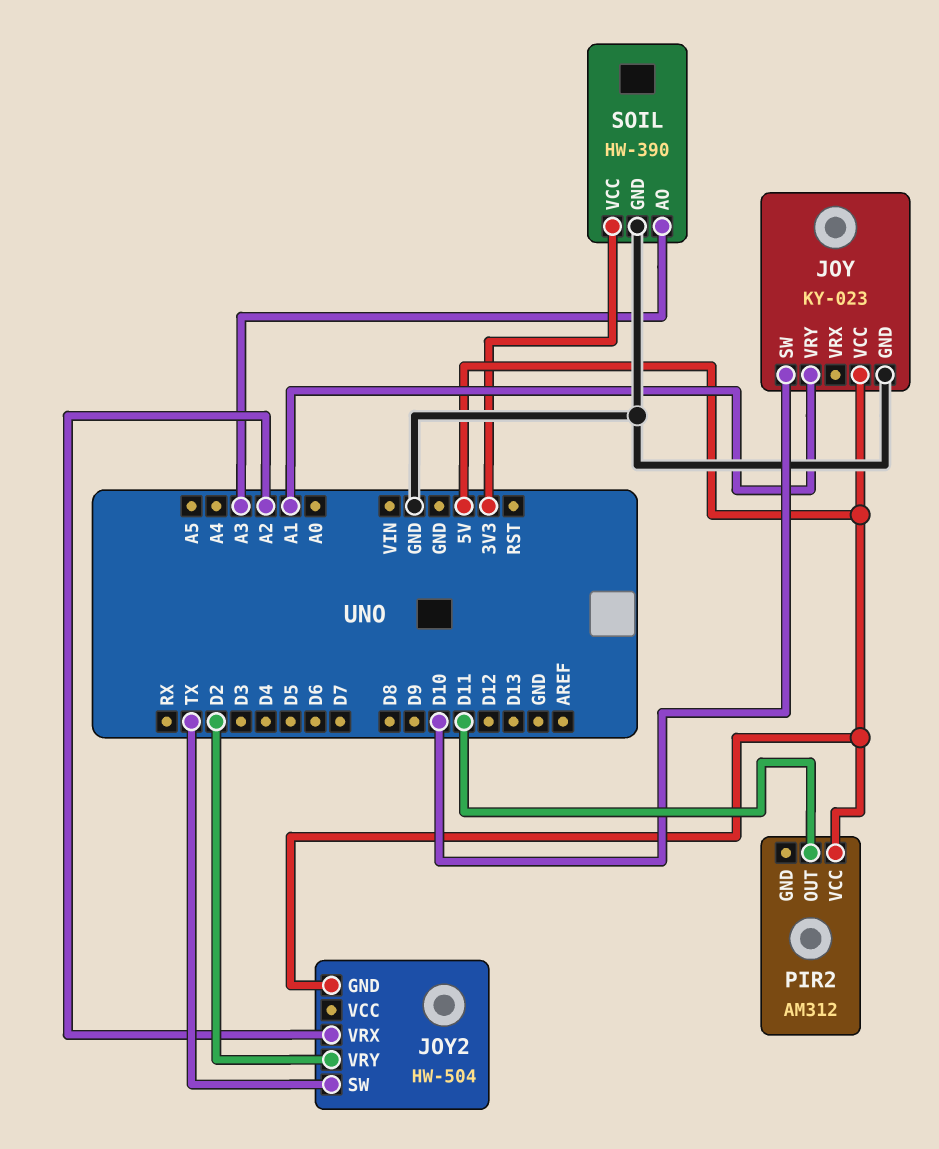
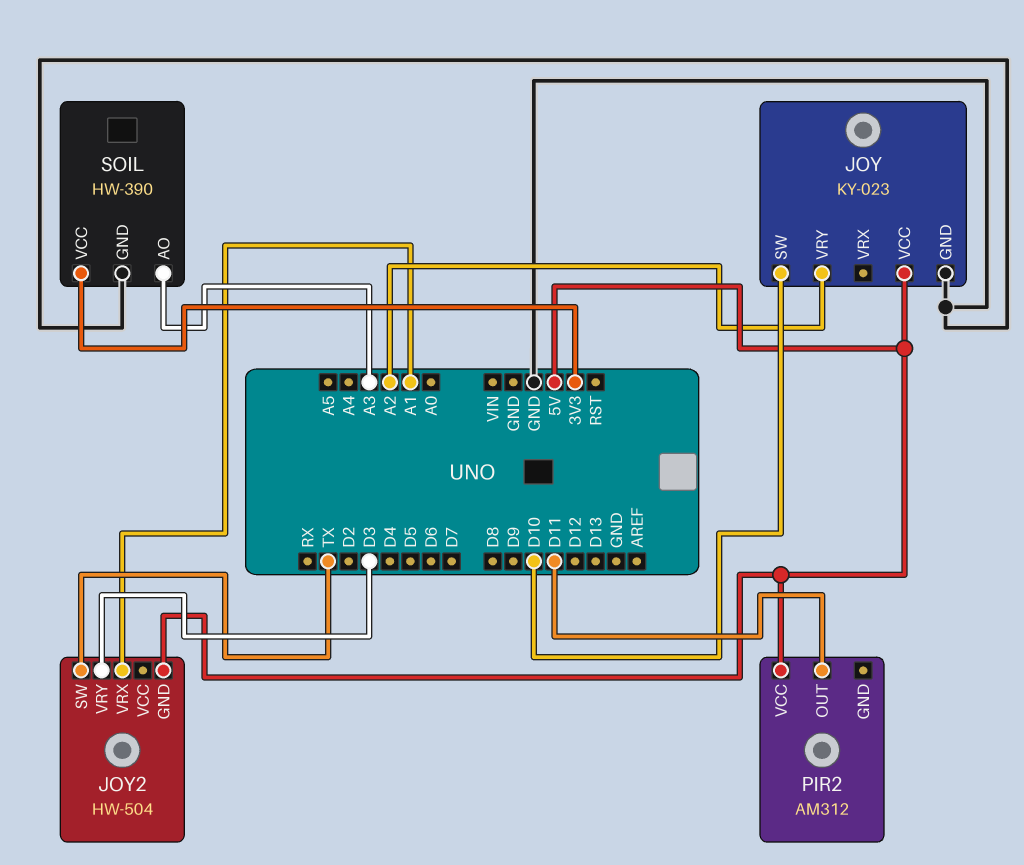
JOY pin VRY: A1 -> A2
JOY2 pin VRX: A2 -> A1
JOY2 pin VRY: D2 -> D3

